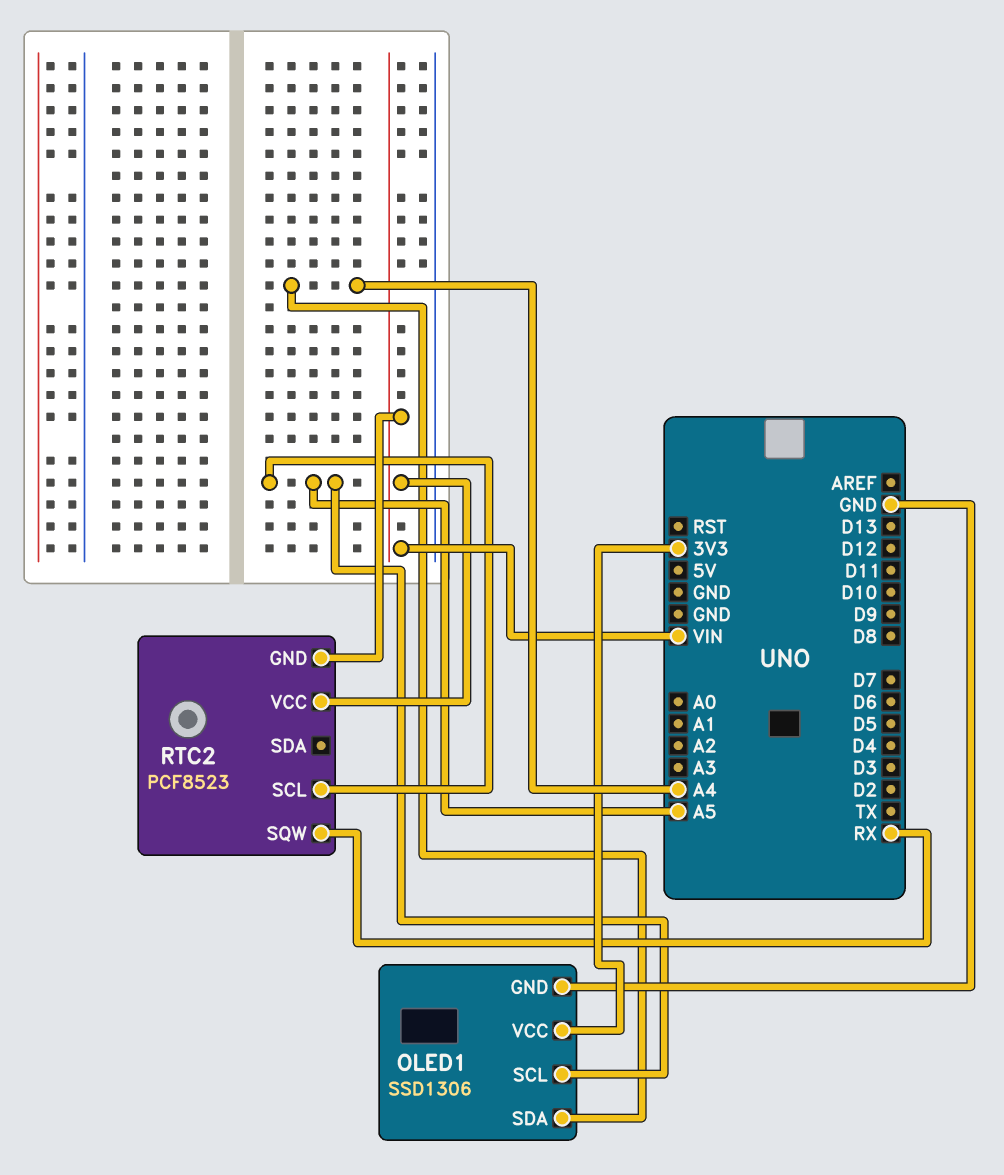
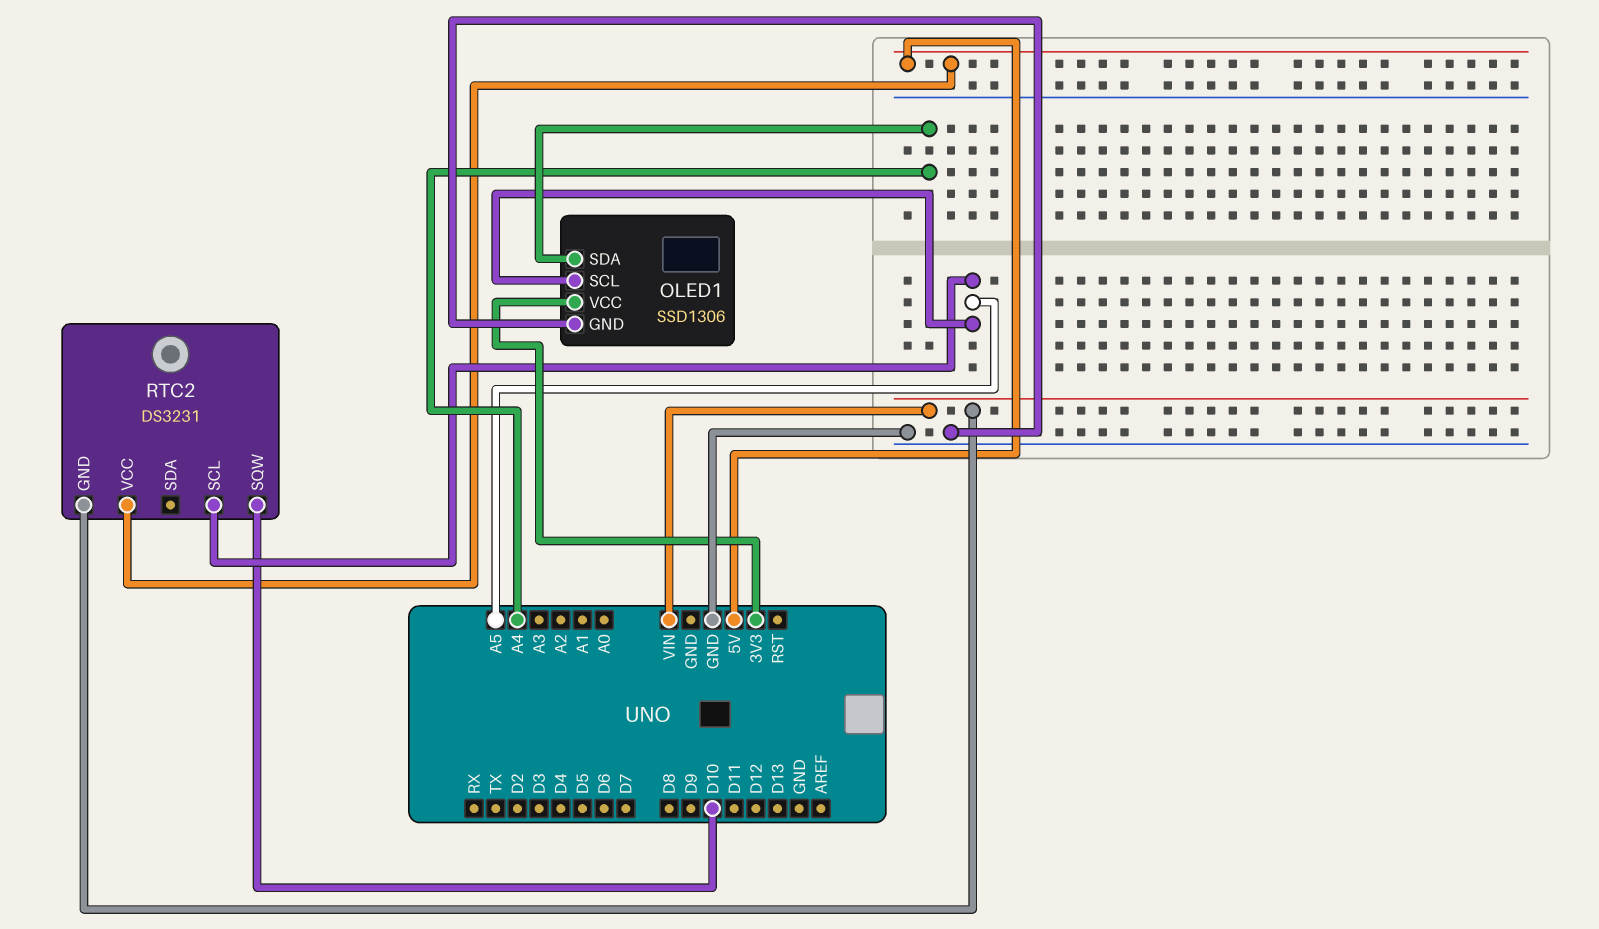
RTC2: PCF8523 -> DS3231
RTC2 pin SQW: RX -> D10
RTC2 pin VCC: VIN -> 5V

